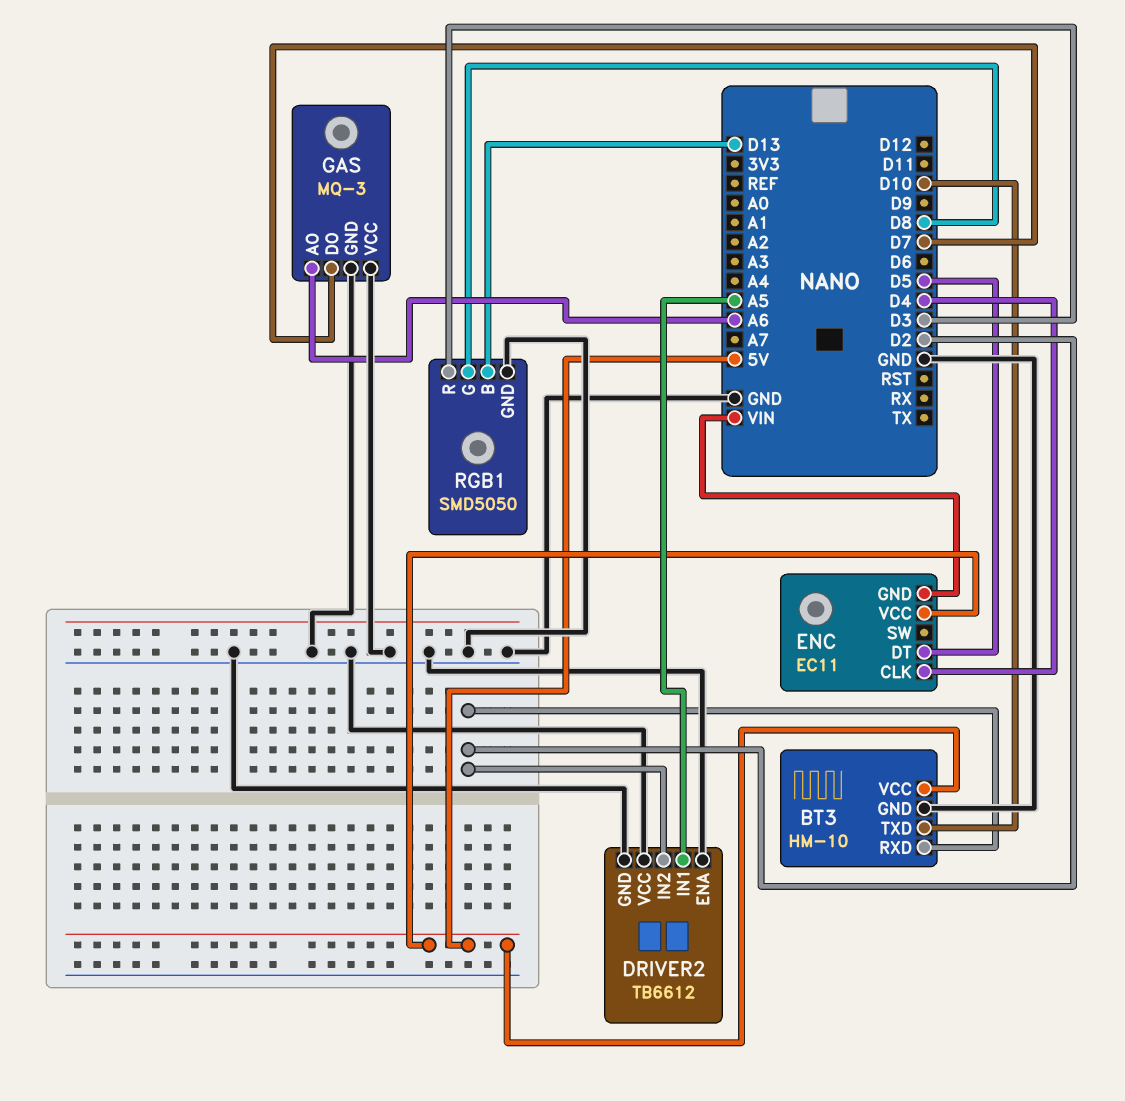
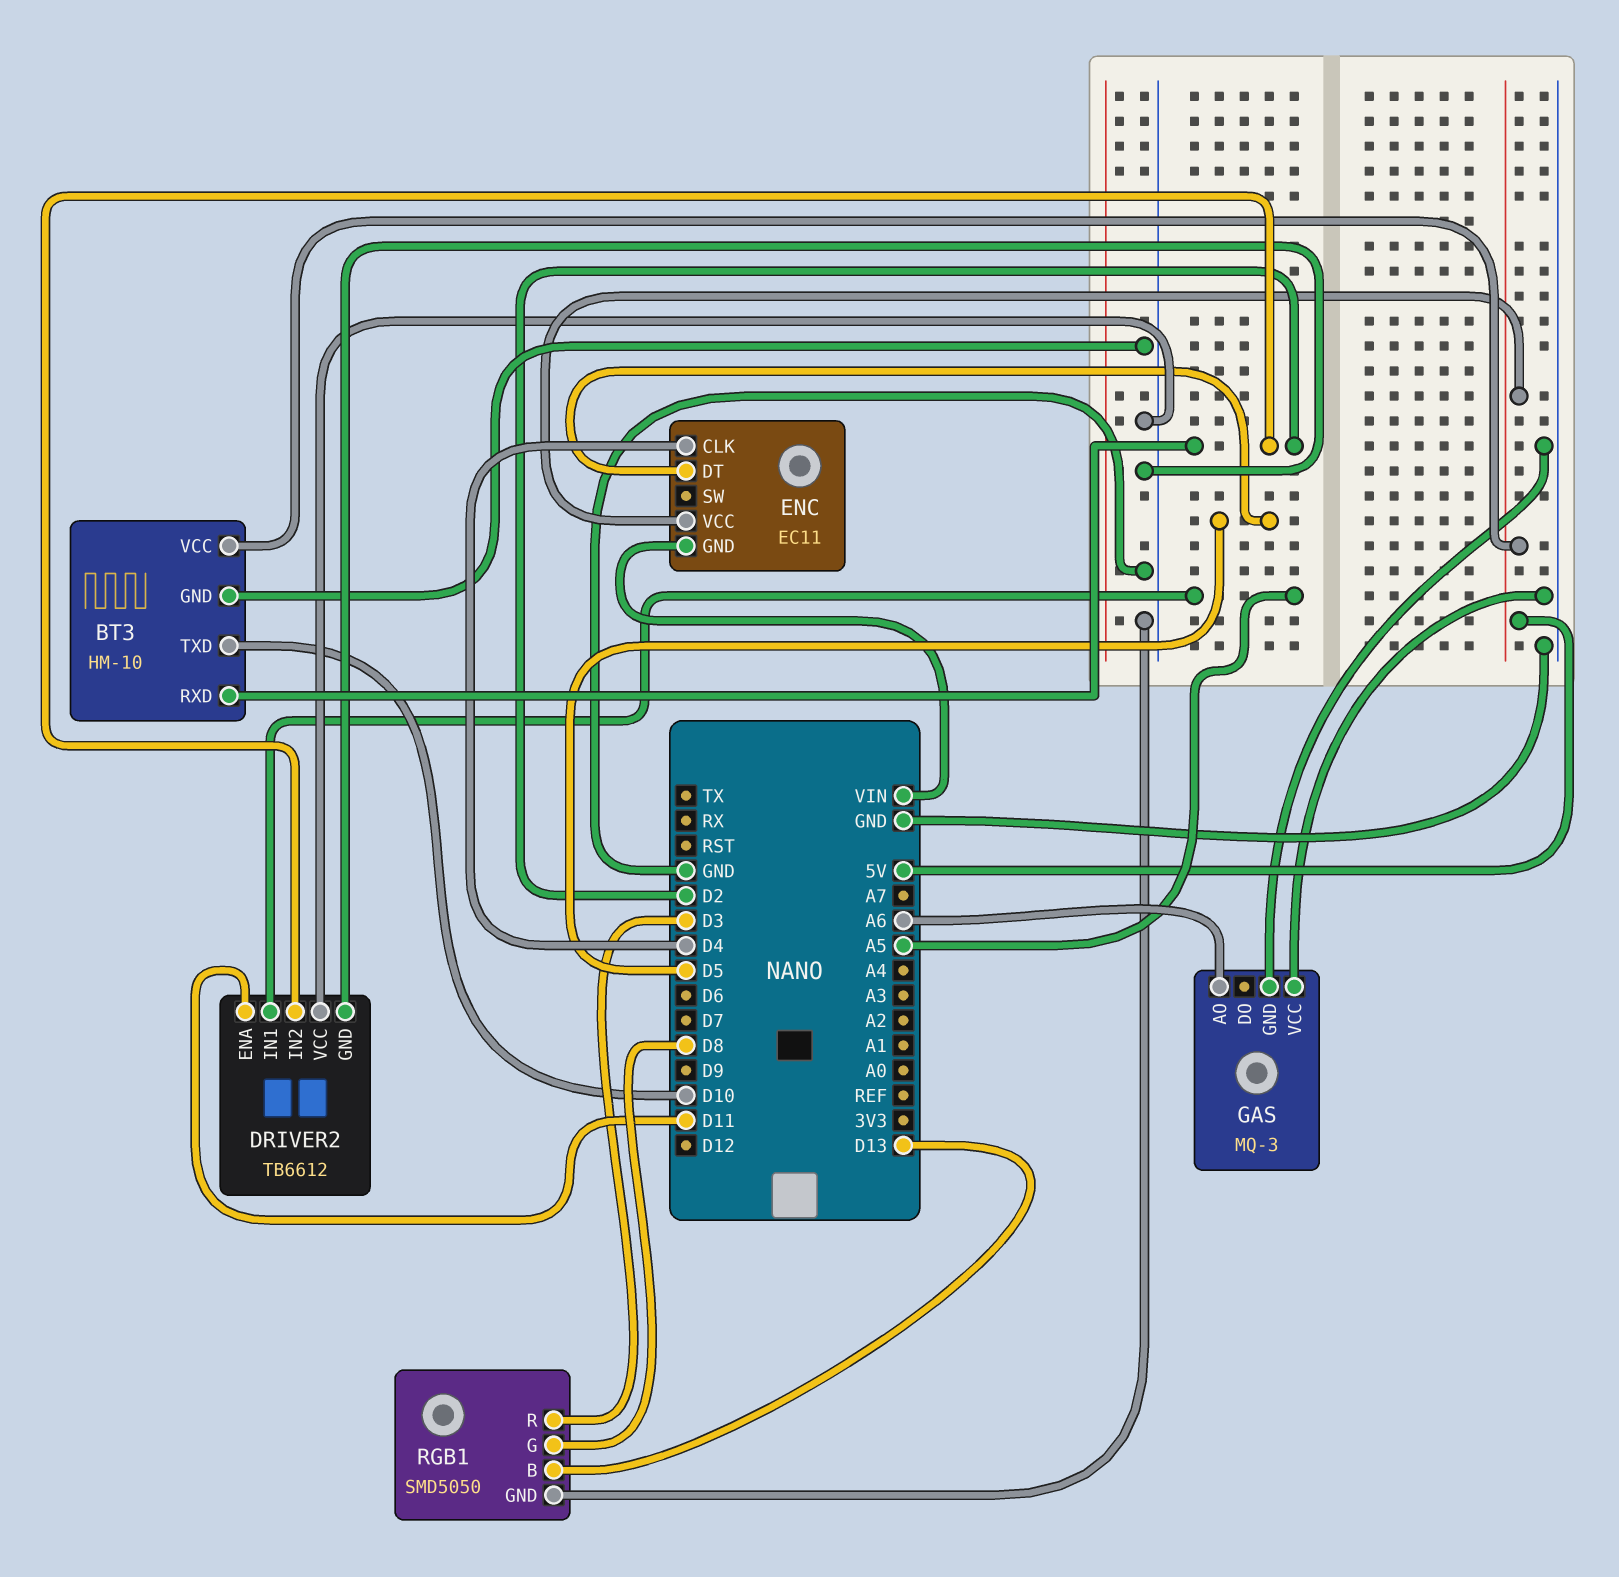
DRIVER2 pin ENA: GND -> D11
GAS pin DO: D7 -> none

